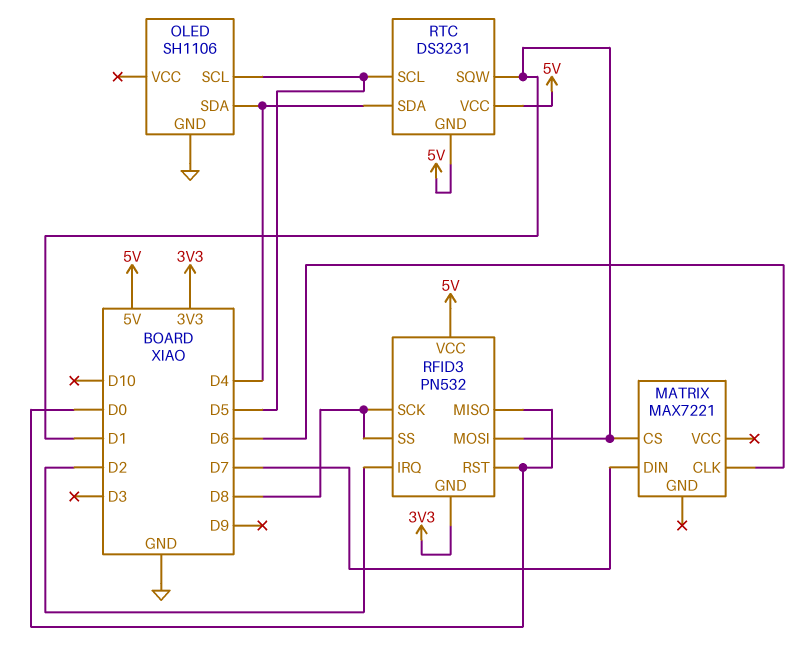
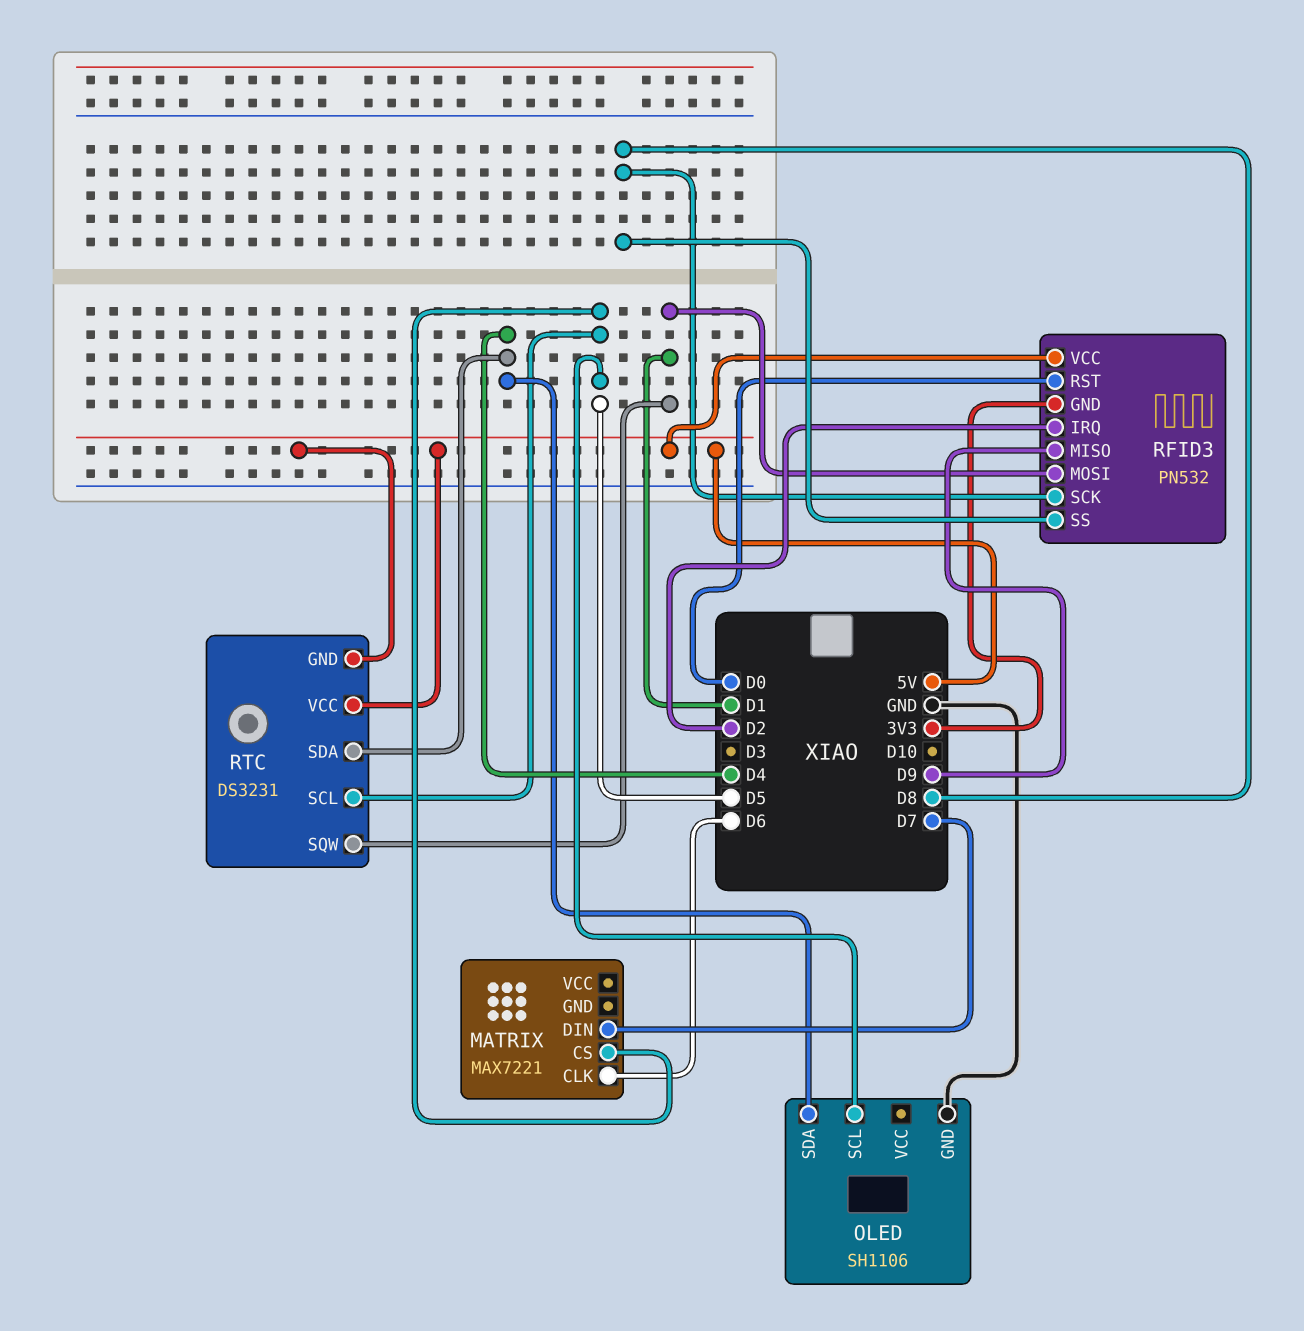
MATRIX pin CS: D1 -> D5
RFID3 pin MISO: D0 -> D9

